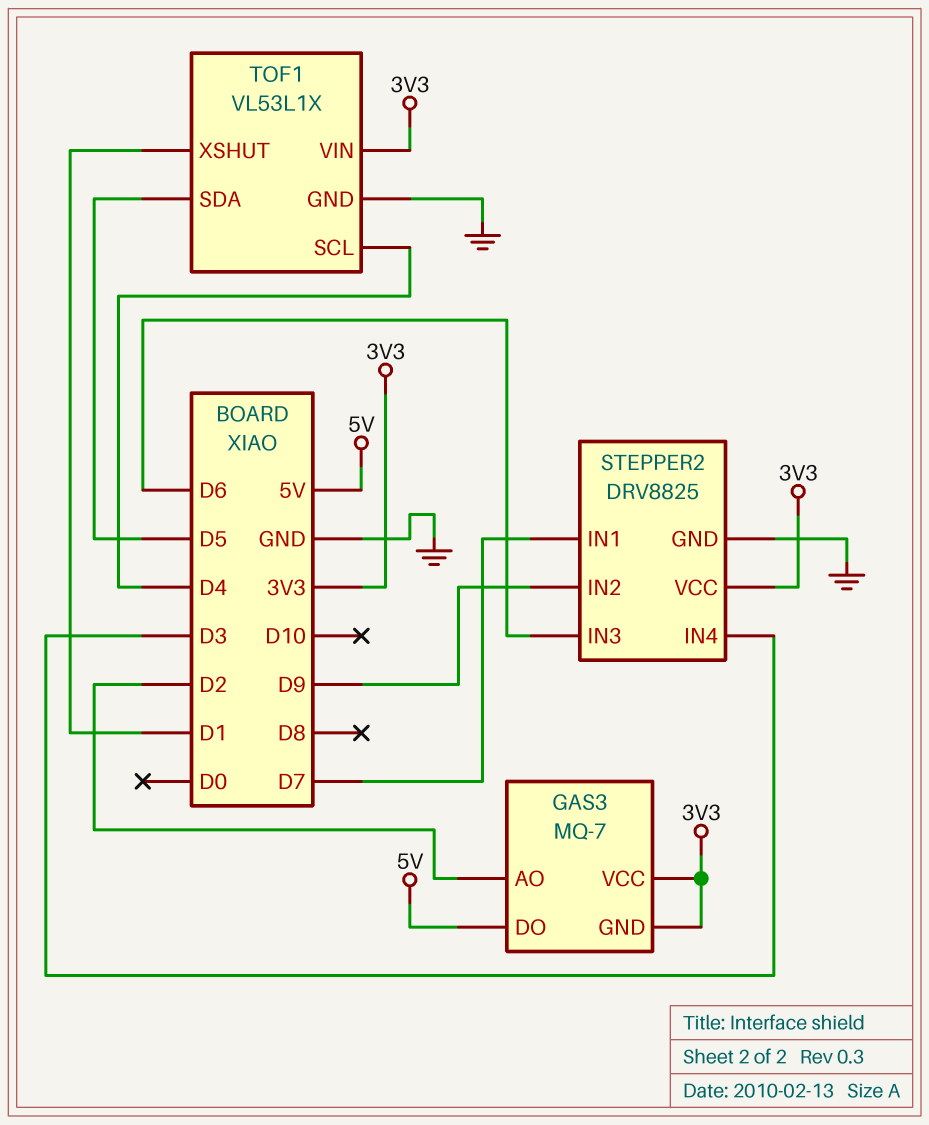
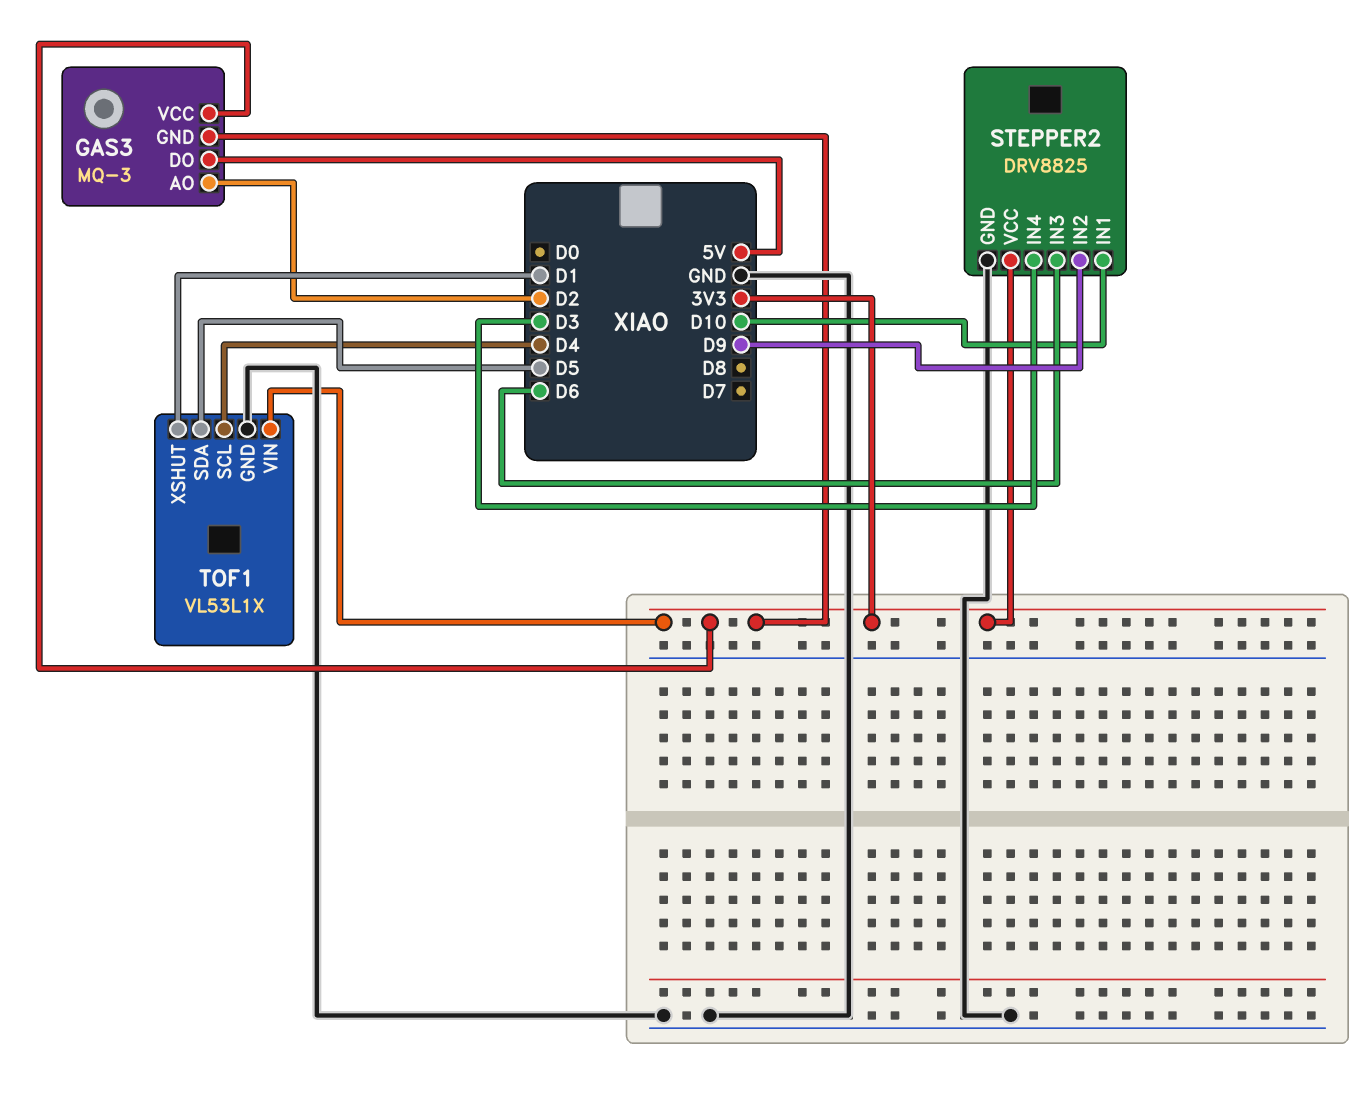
GAS3: MQ-7 -> MQ-3
STEPPER2 pin IN1: D7 -> D10

